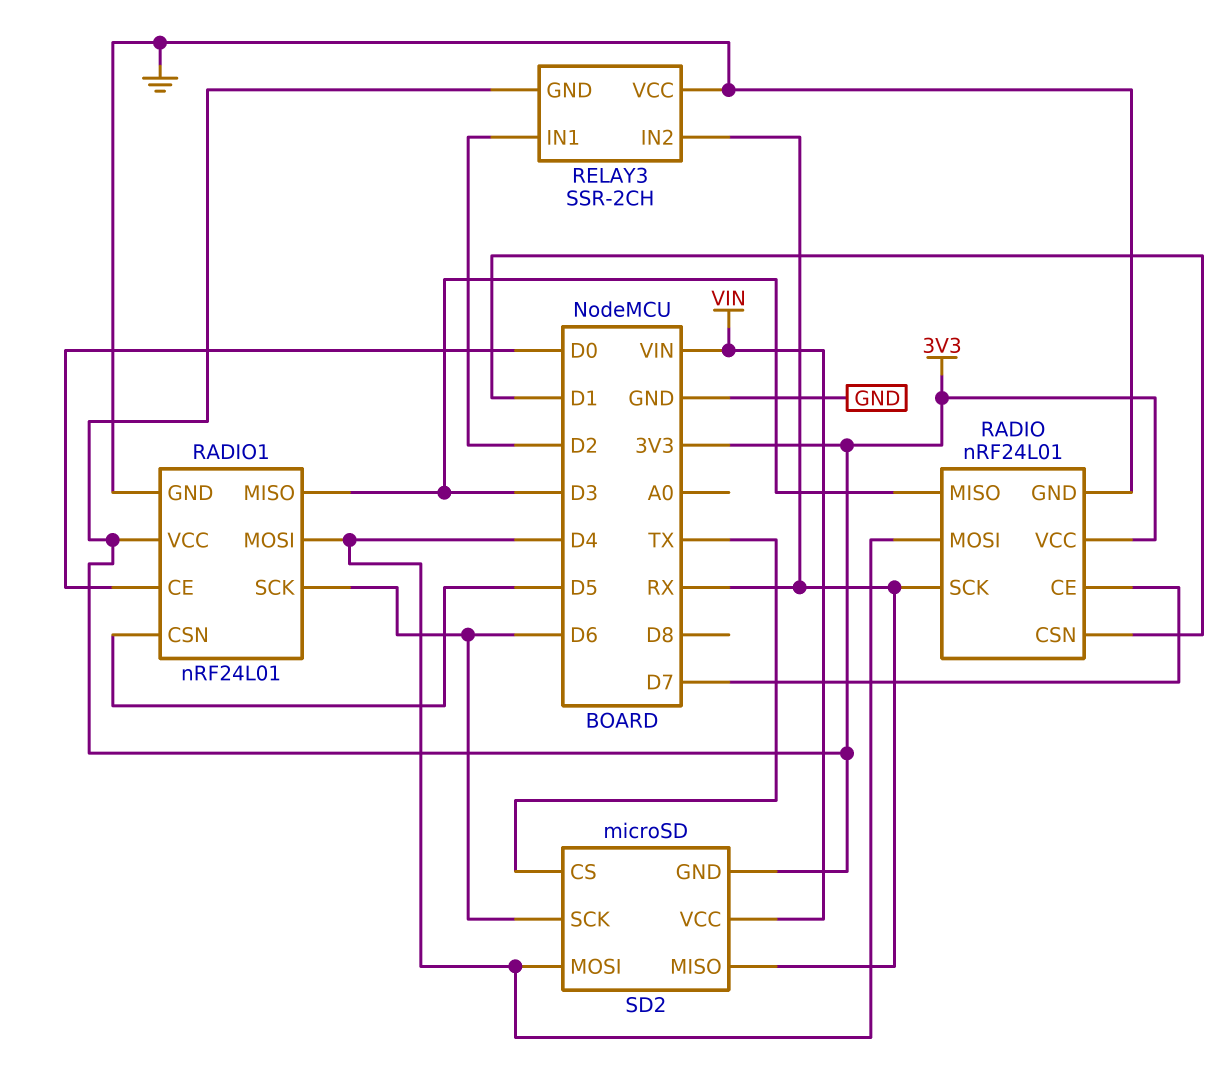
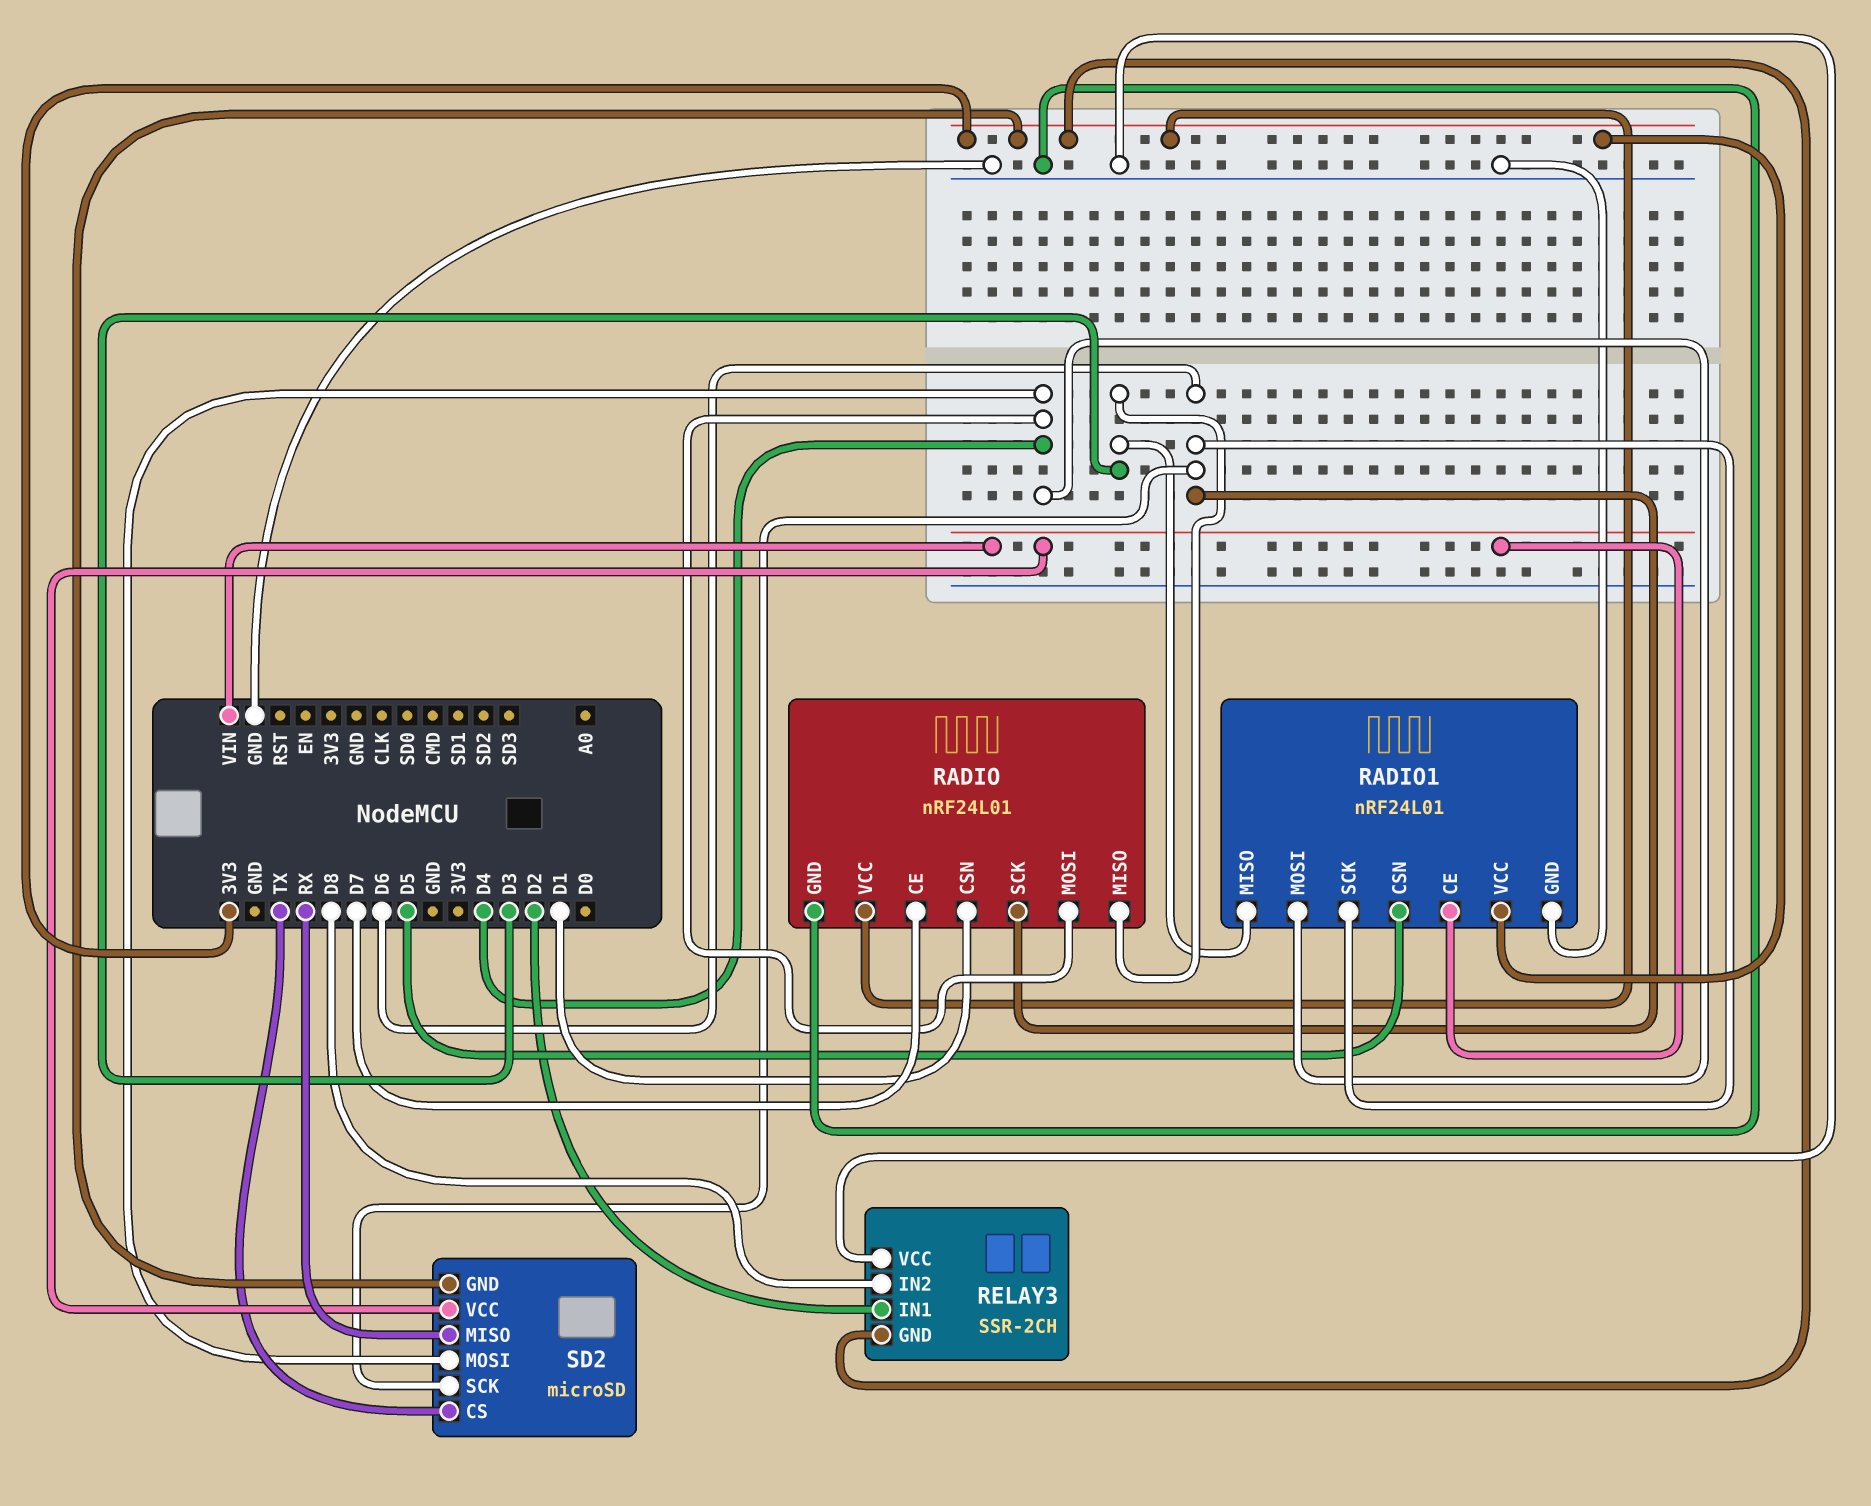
RADIO pin SCK: RX -> D6
RADIO1 pin CE: D0 -> VIN
RELAY3 pin IN2: RX -> D8

